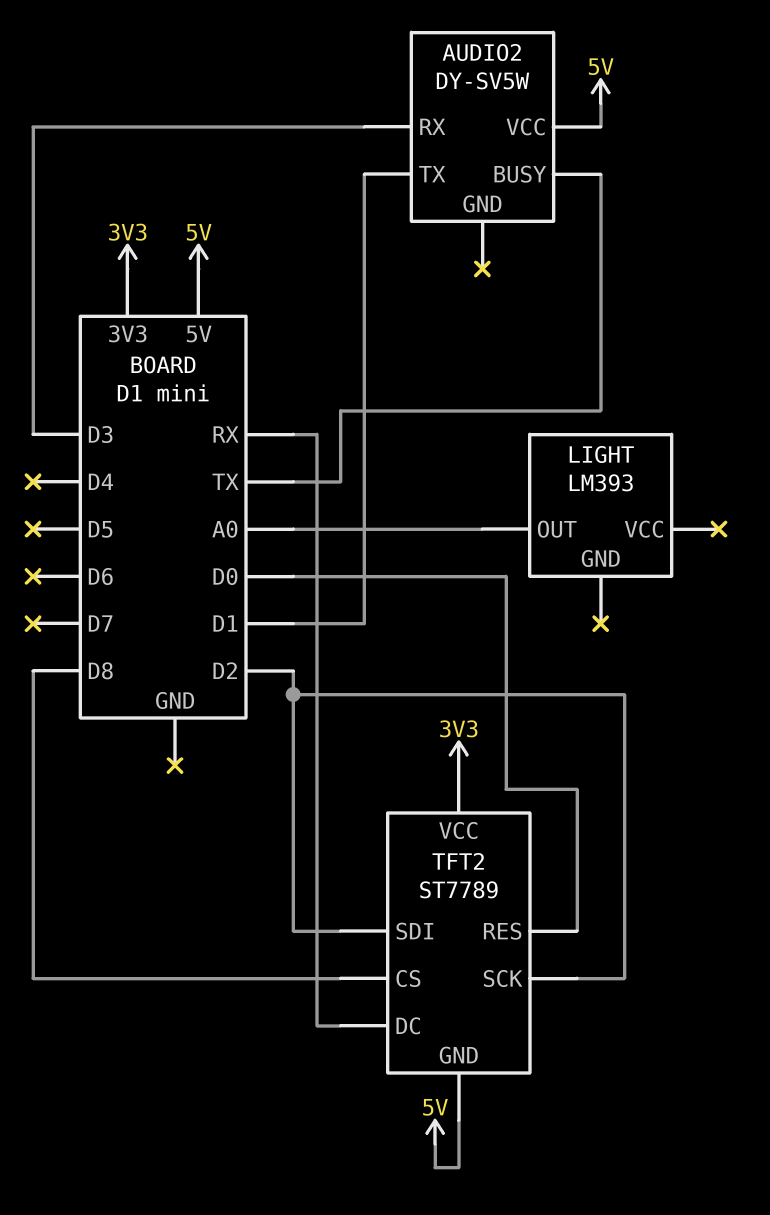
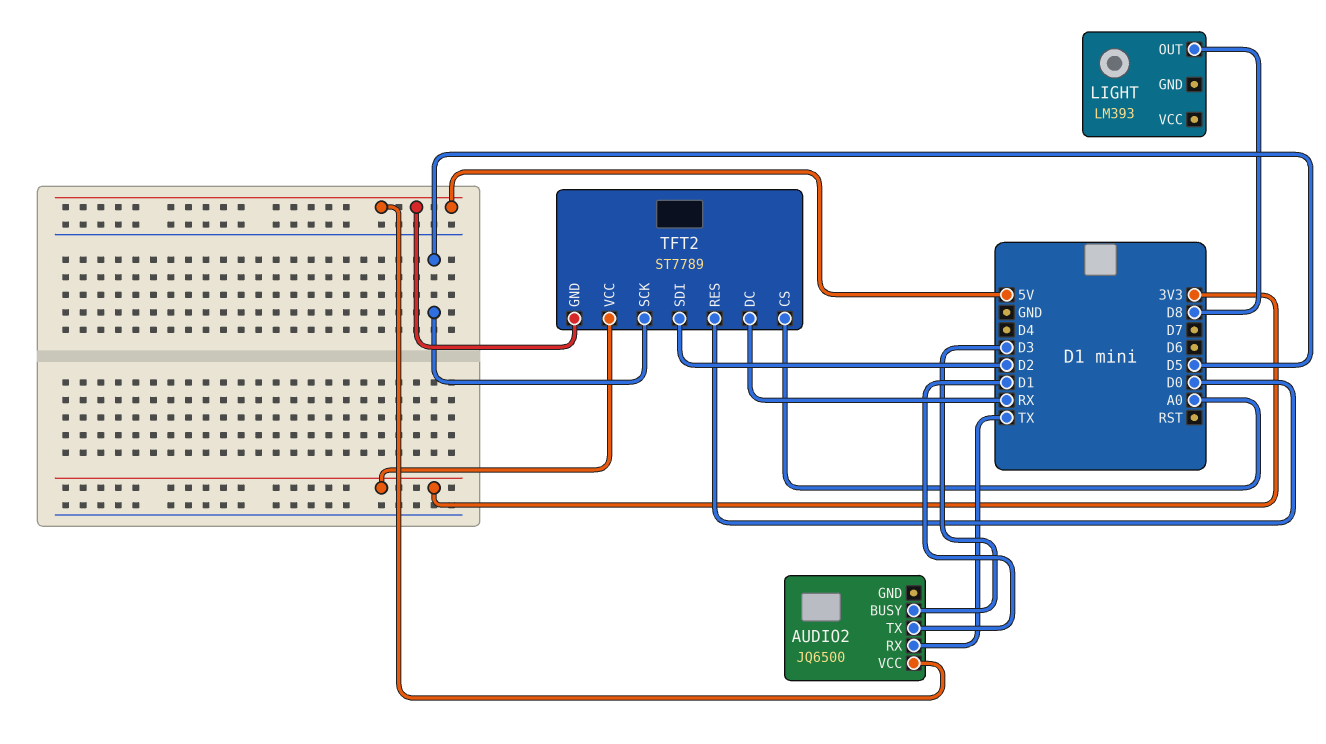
AUDIO2: DY-SV5W -> JQ6500
AUDIO2 pin BUSY: TX -> D3
AUDIO2 pin RX: D3 -> TX
LIGHT pin OUT: A0 -> D8
TFT2 pin CS: D8 -> A0
TFT2 pin SCK: D2 -> D5

